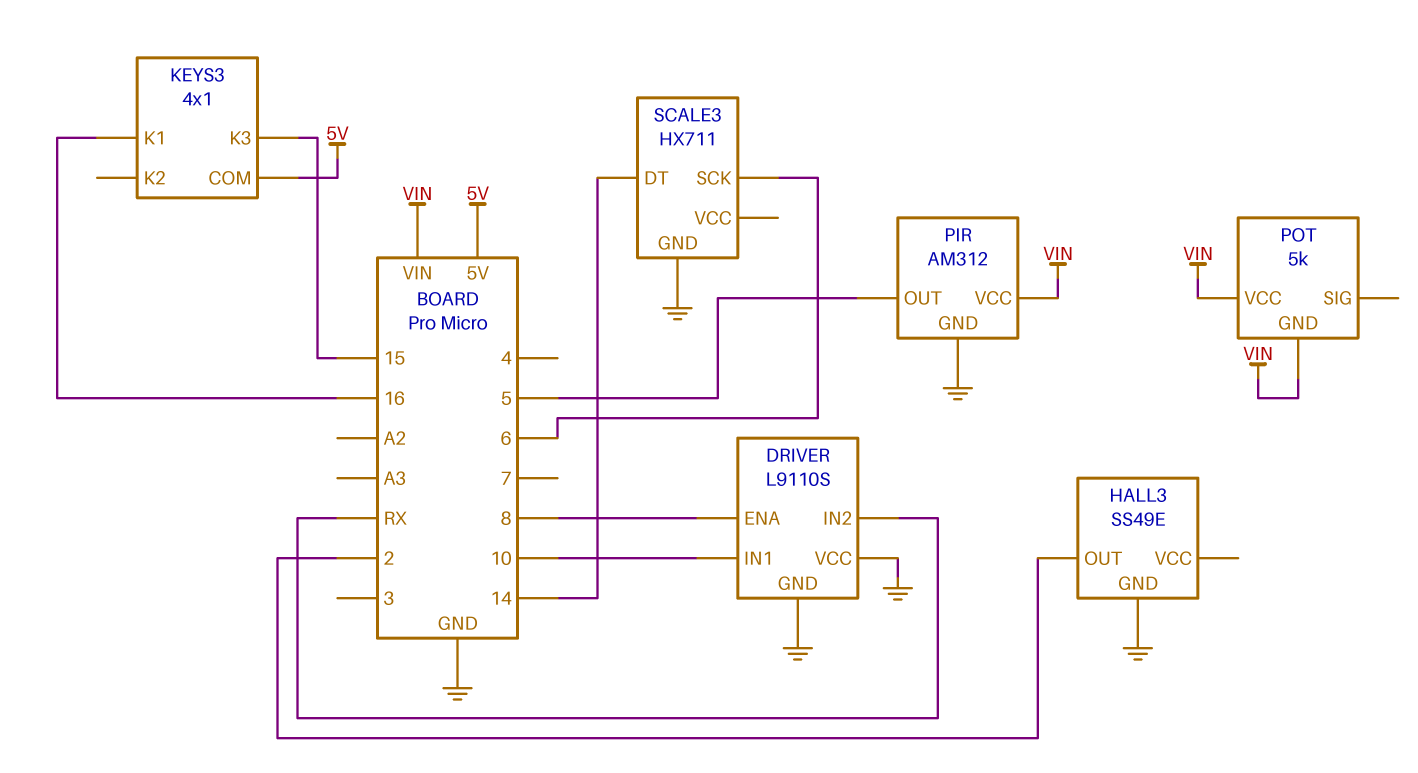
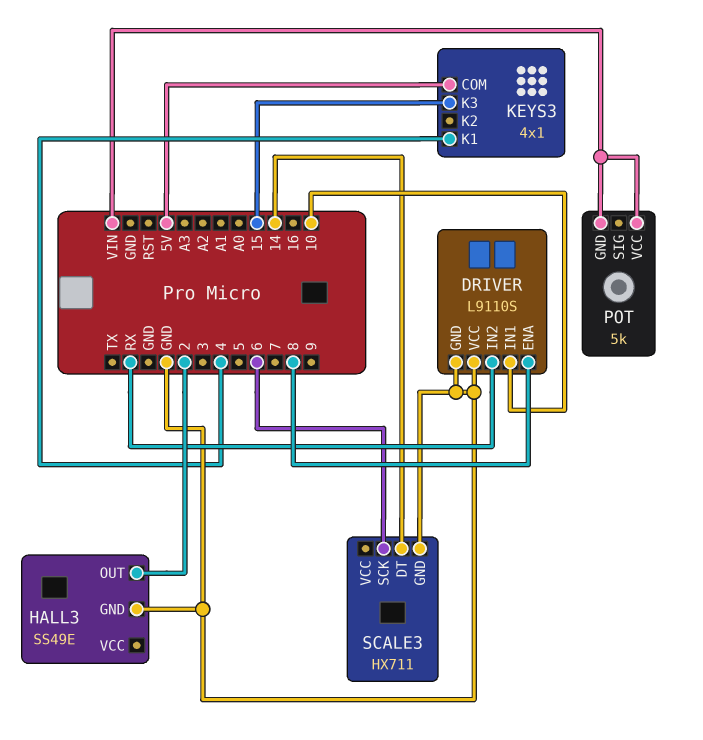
KEYS3 pin K1: 16 -> 4
PIR: AM312 -> none
PIR pin GND: GND -> none
PIR pin OUT: 5 -> none
PIR pin VCC: VIN -> none

